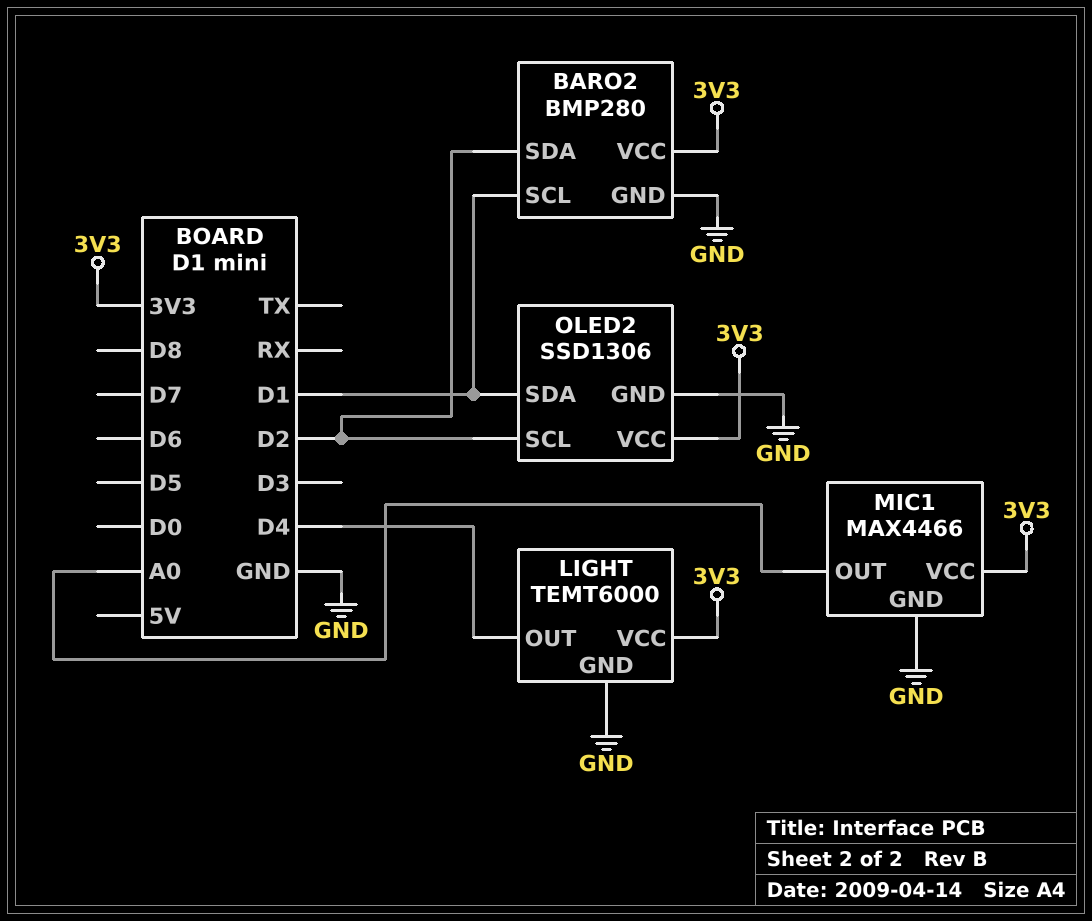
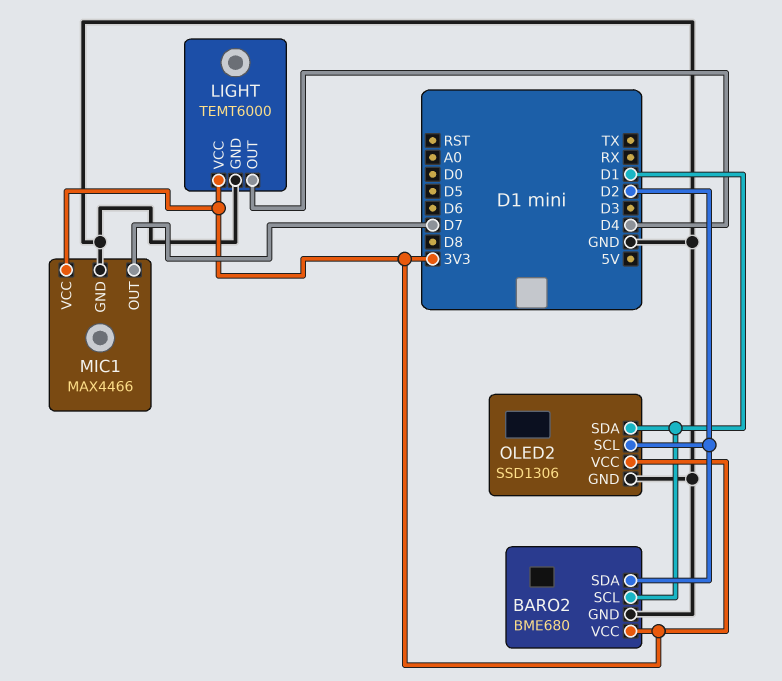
BARO2: BMP280 -> BME680
MIC1 pin OUT: A0 -> D7

